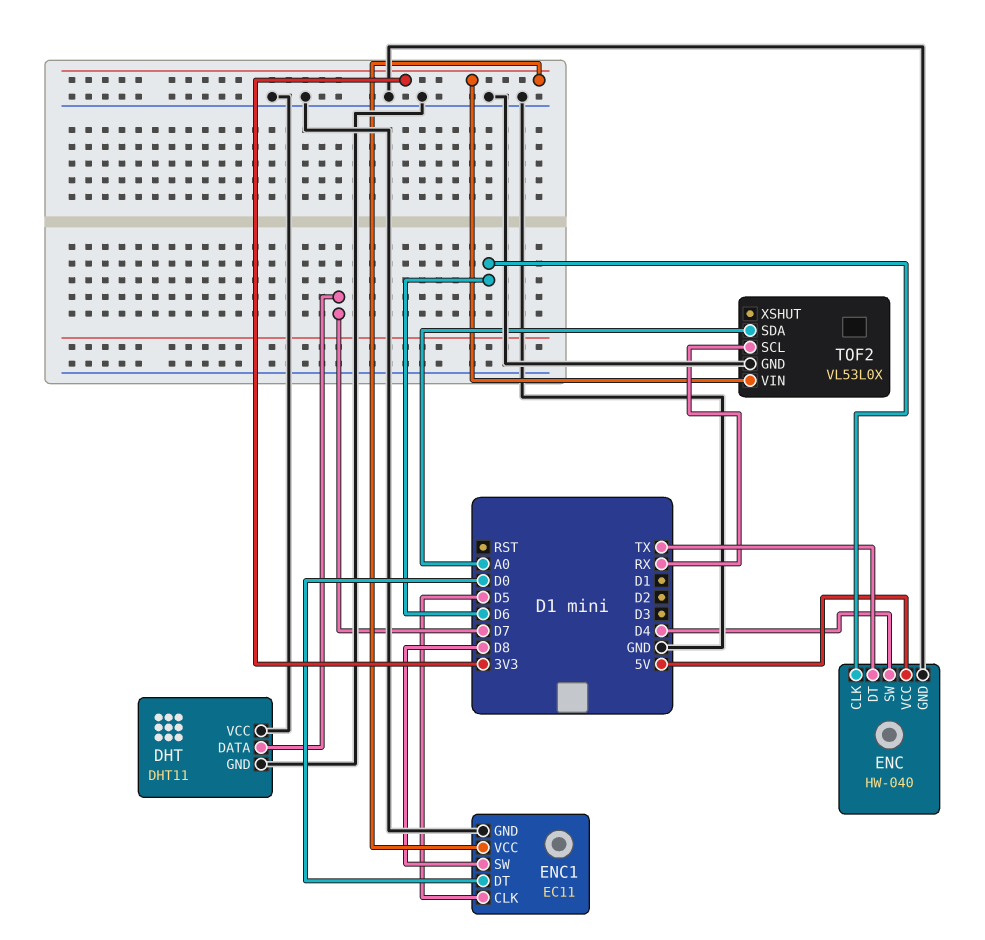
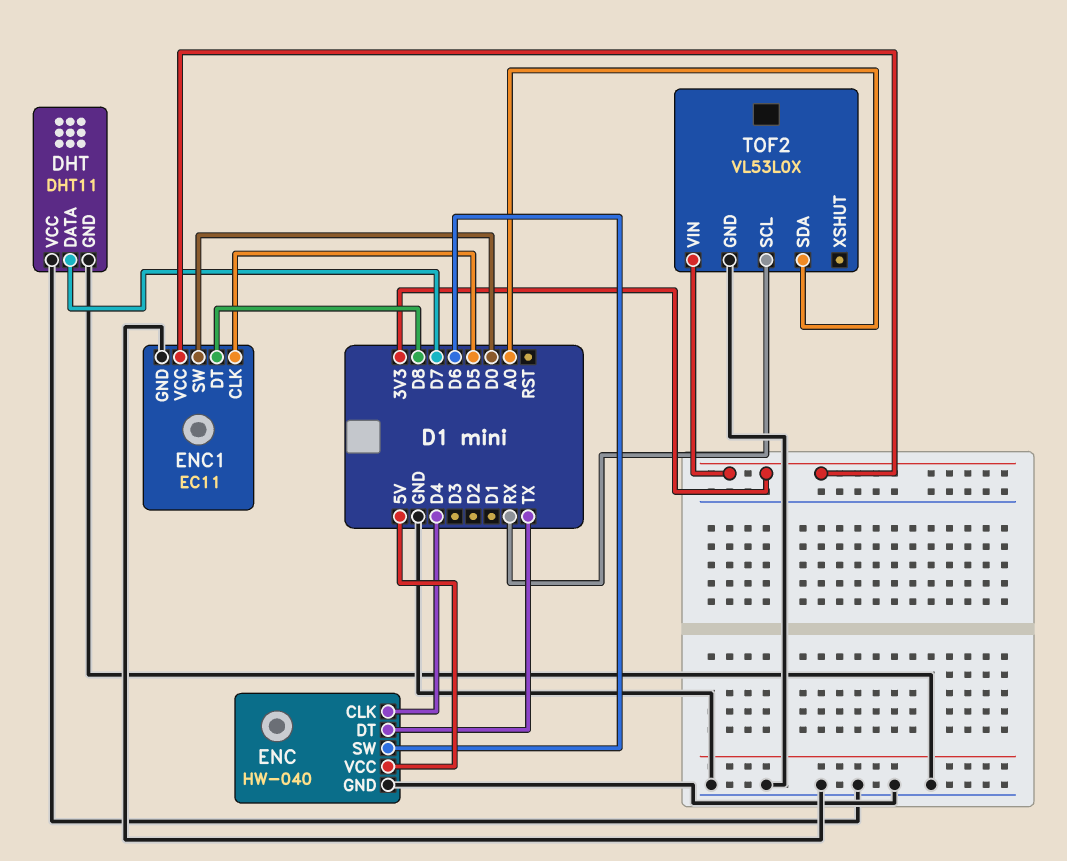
ENC pin CLK: D6 -> D4
ENC pin SW: D4 -> D6
ENC1 pin DT: D0 -> D8
ENC1 pin SW: D8 -> D0

